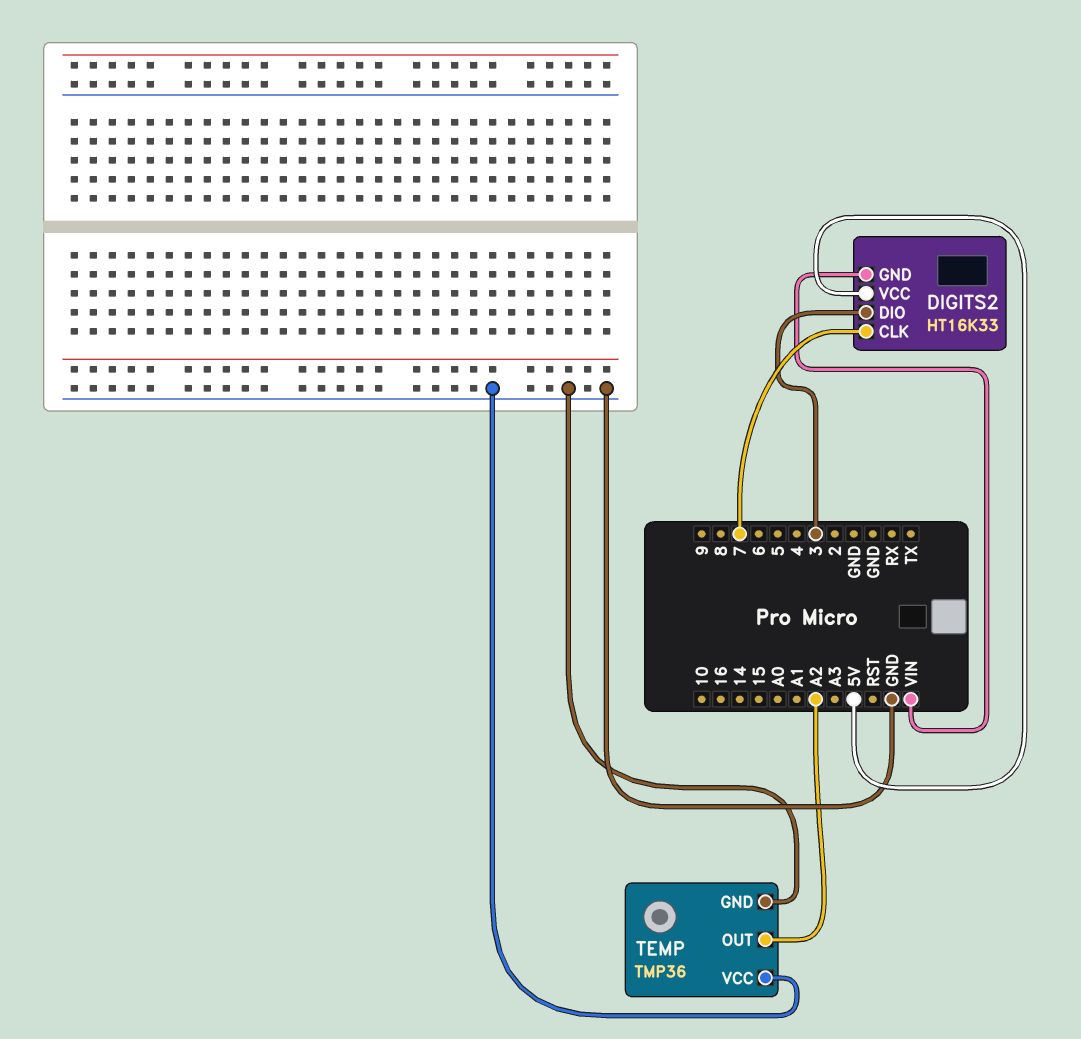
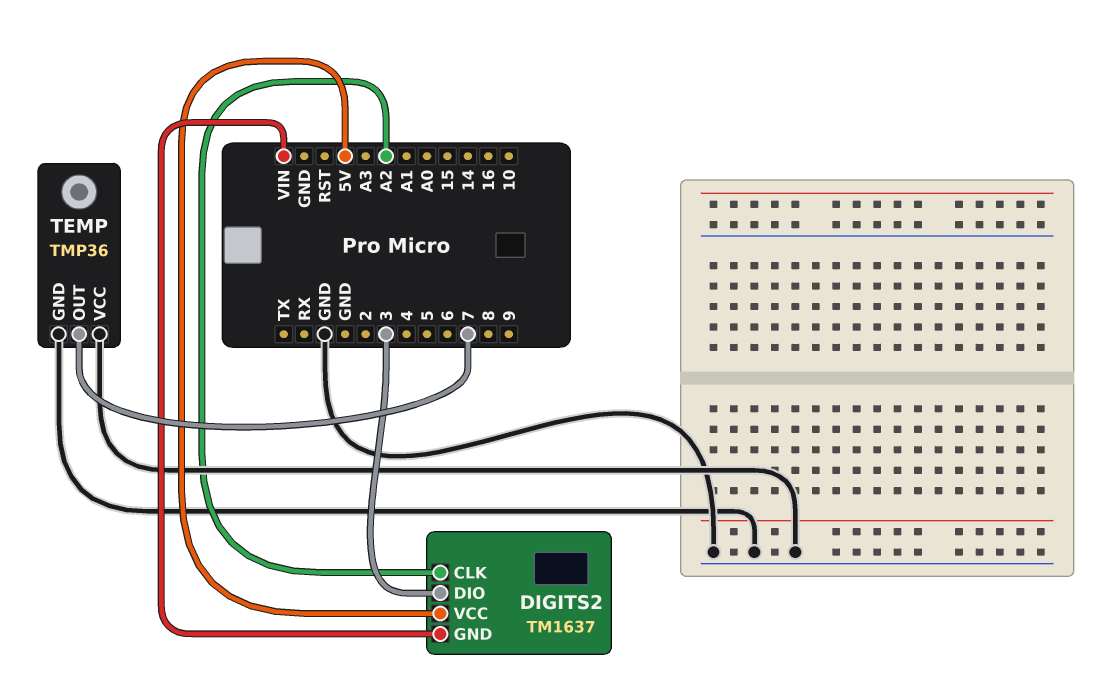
DIGITS2: HT16K33 -> TM1637
DIGITS2 pin CLK: 7 -> A2
TEMP pin OUT: A2 -> 7

